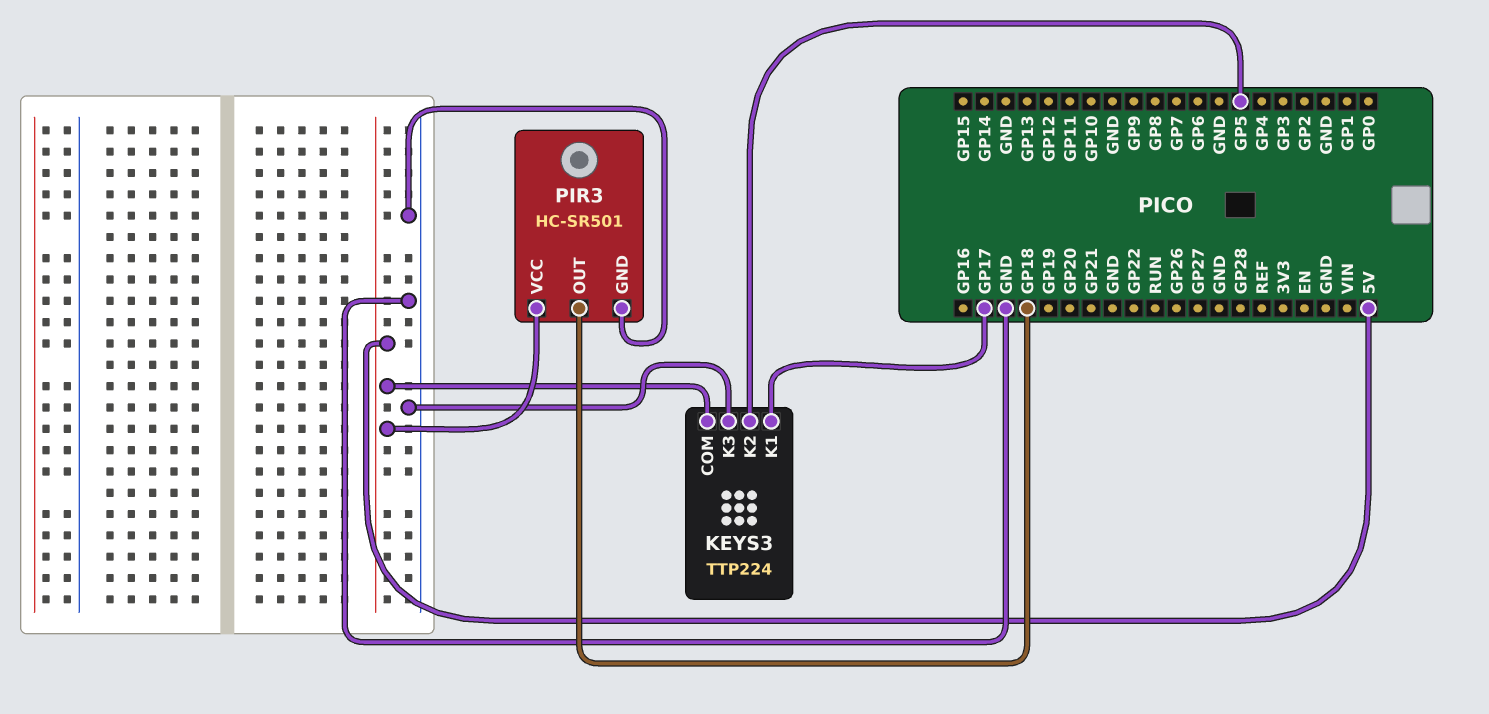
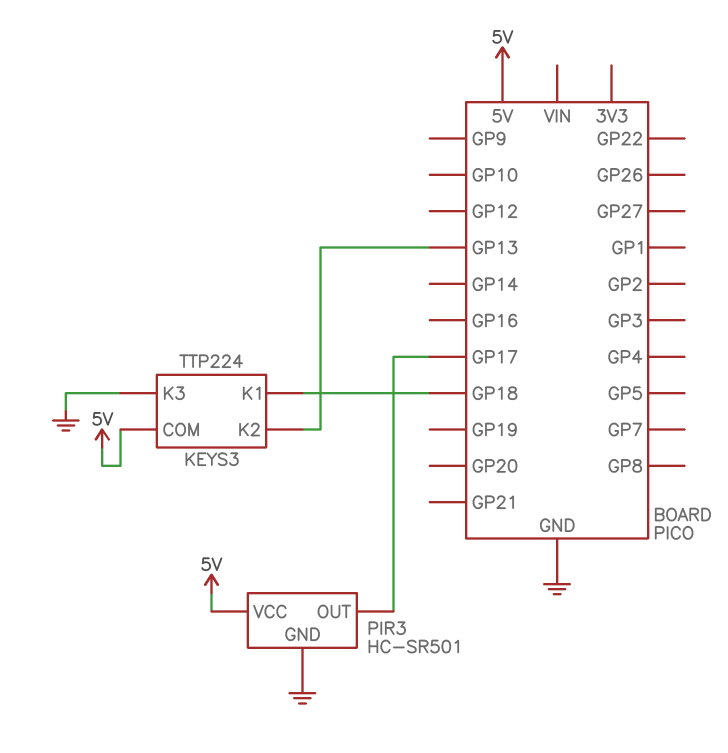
KEYS3 pin K1: GP17 -> GP18
KEYS3 pin K2: GP5 -> GP13
PIR3 pin OUT: GP18 -> GP17

